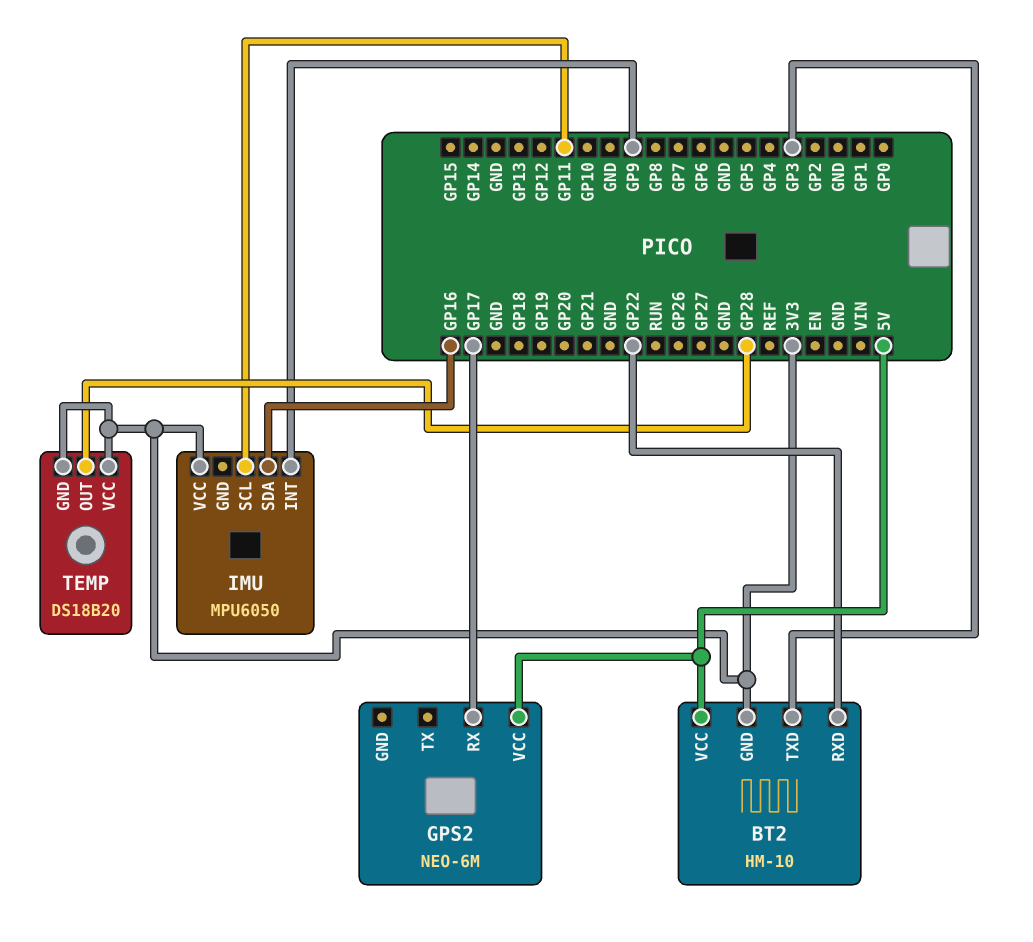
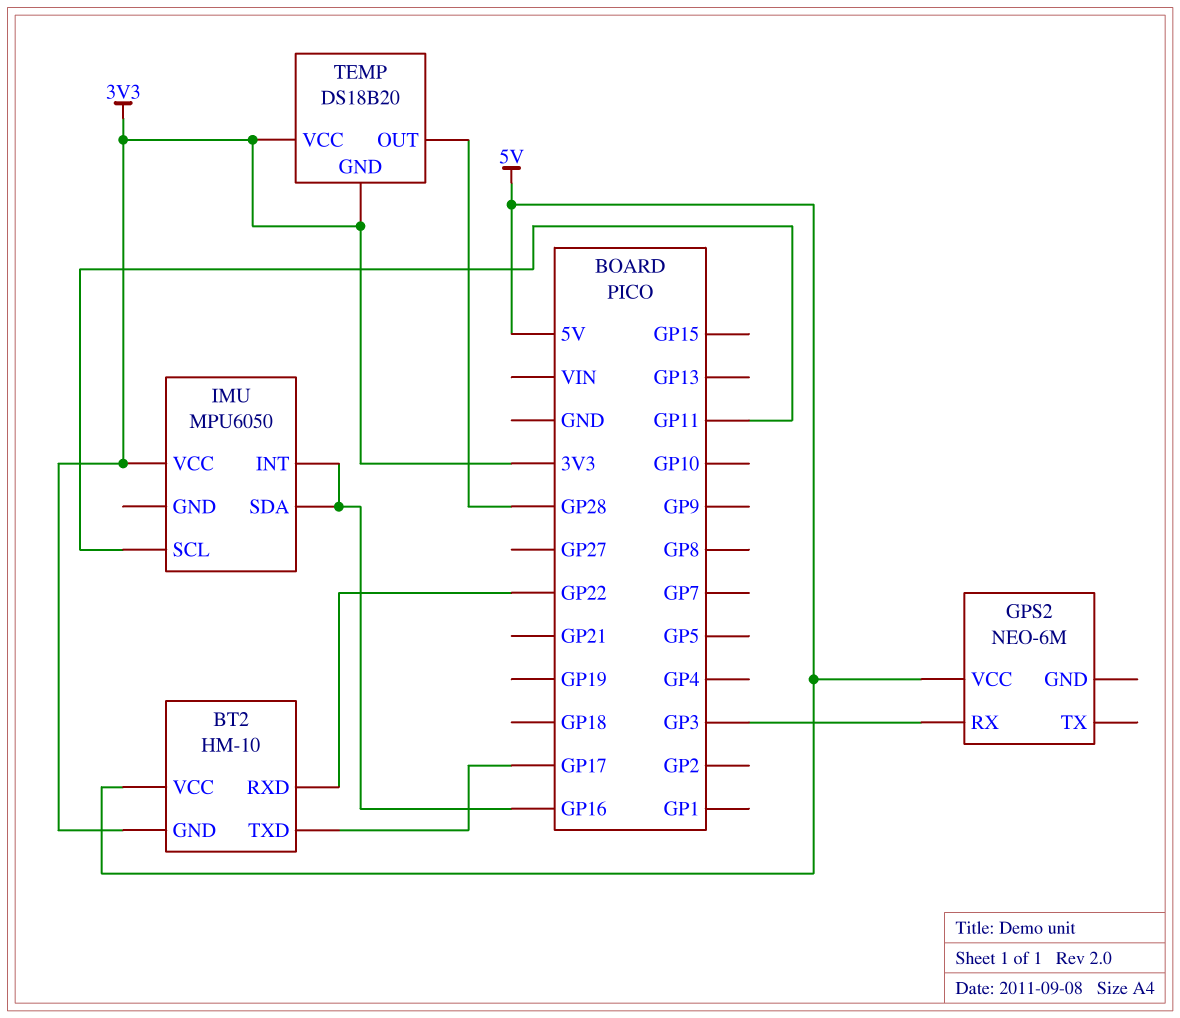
BT2 pin TXD: GP3 -> GP17
GPS2 pin RX: GP17 -> GP3
IMU pin INT: GP9 -> GP16

